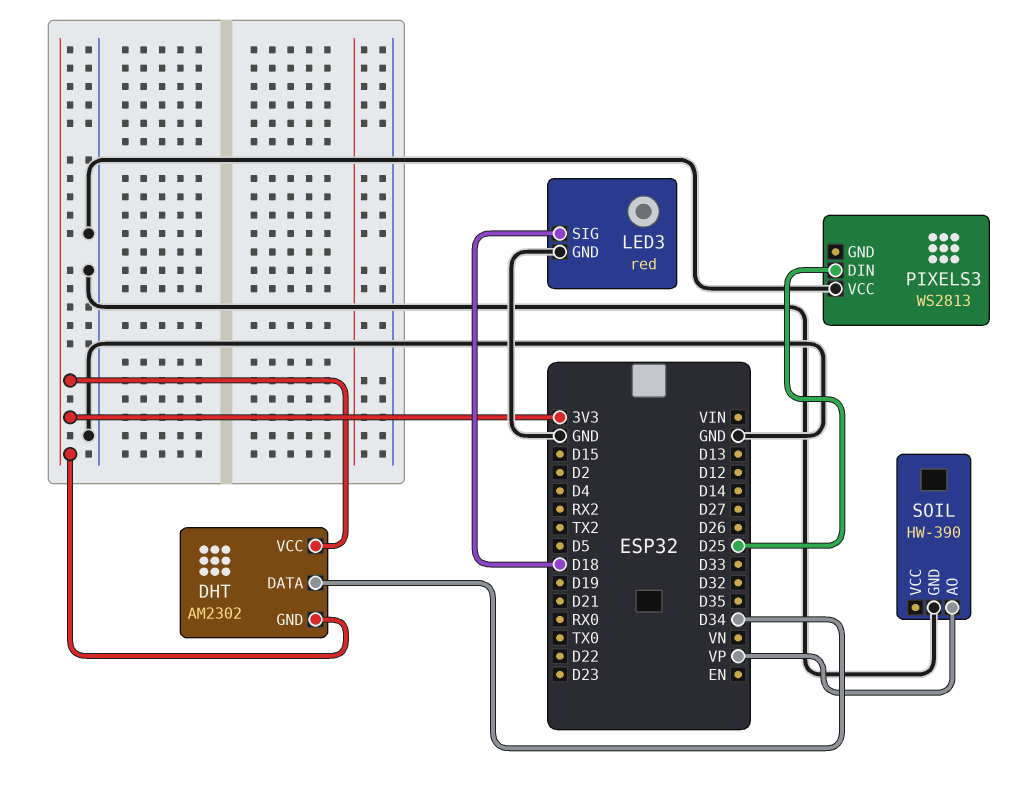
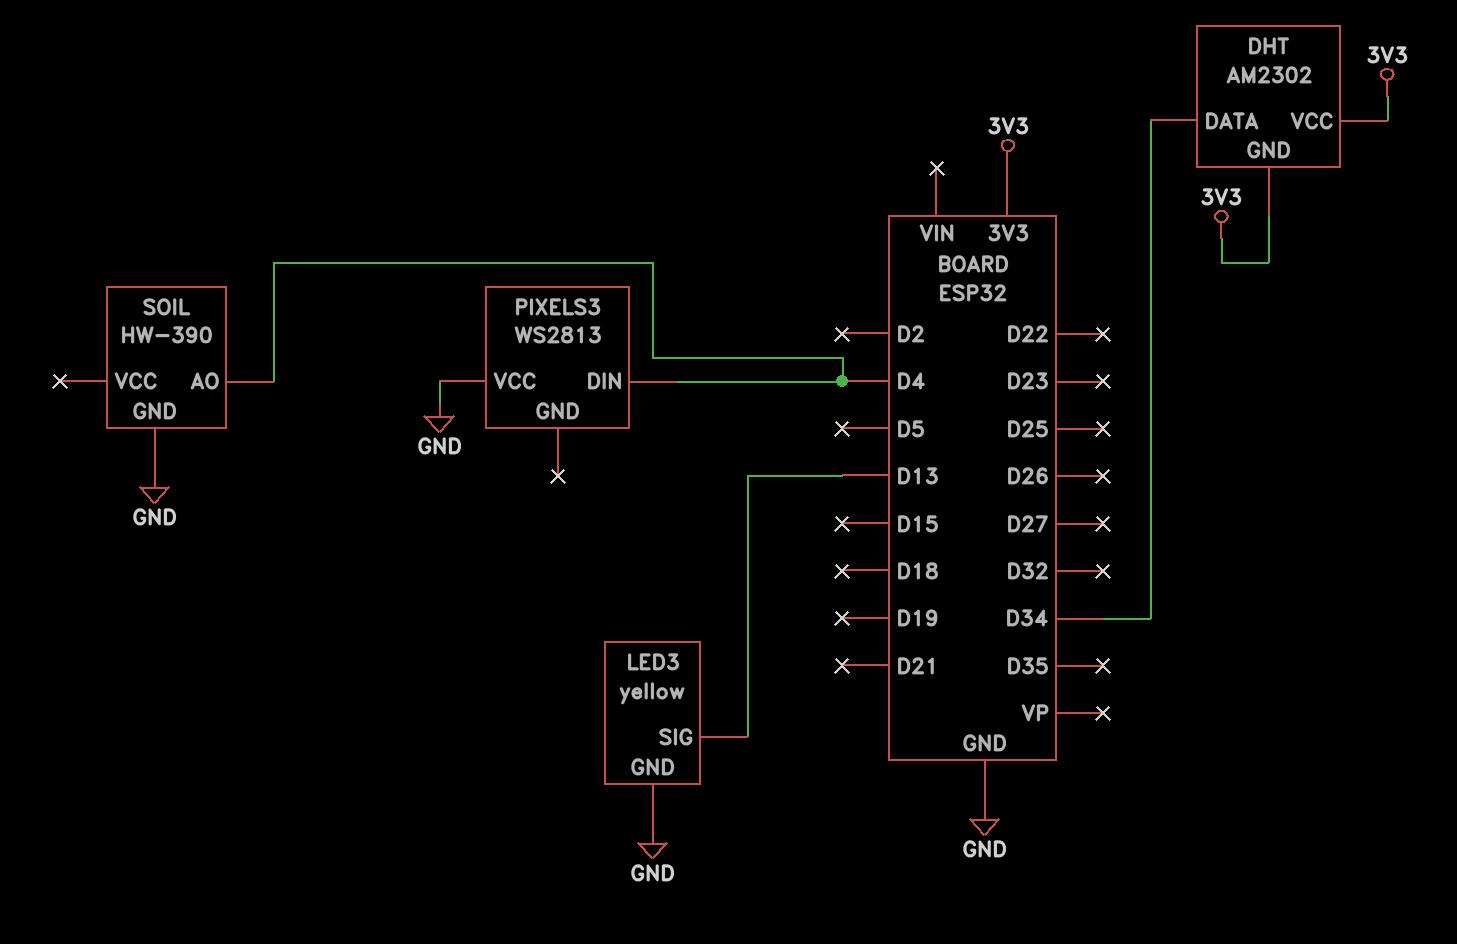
LED3: red -> yellow
LED3 pin SIG: D18 -> D13
PIXELS3 pin DIN: D25 -> D4
SOIL pin AO: VP -> D4

